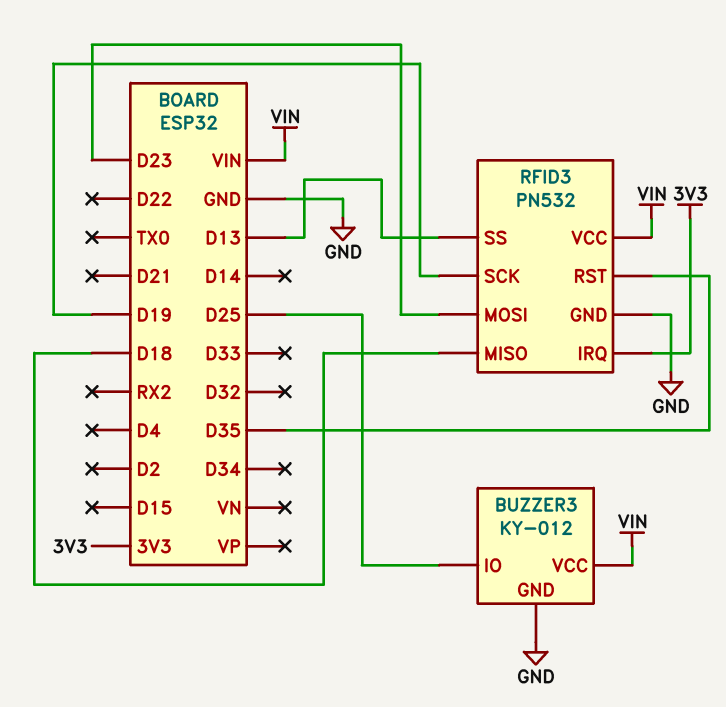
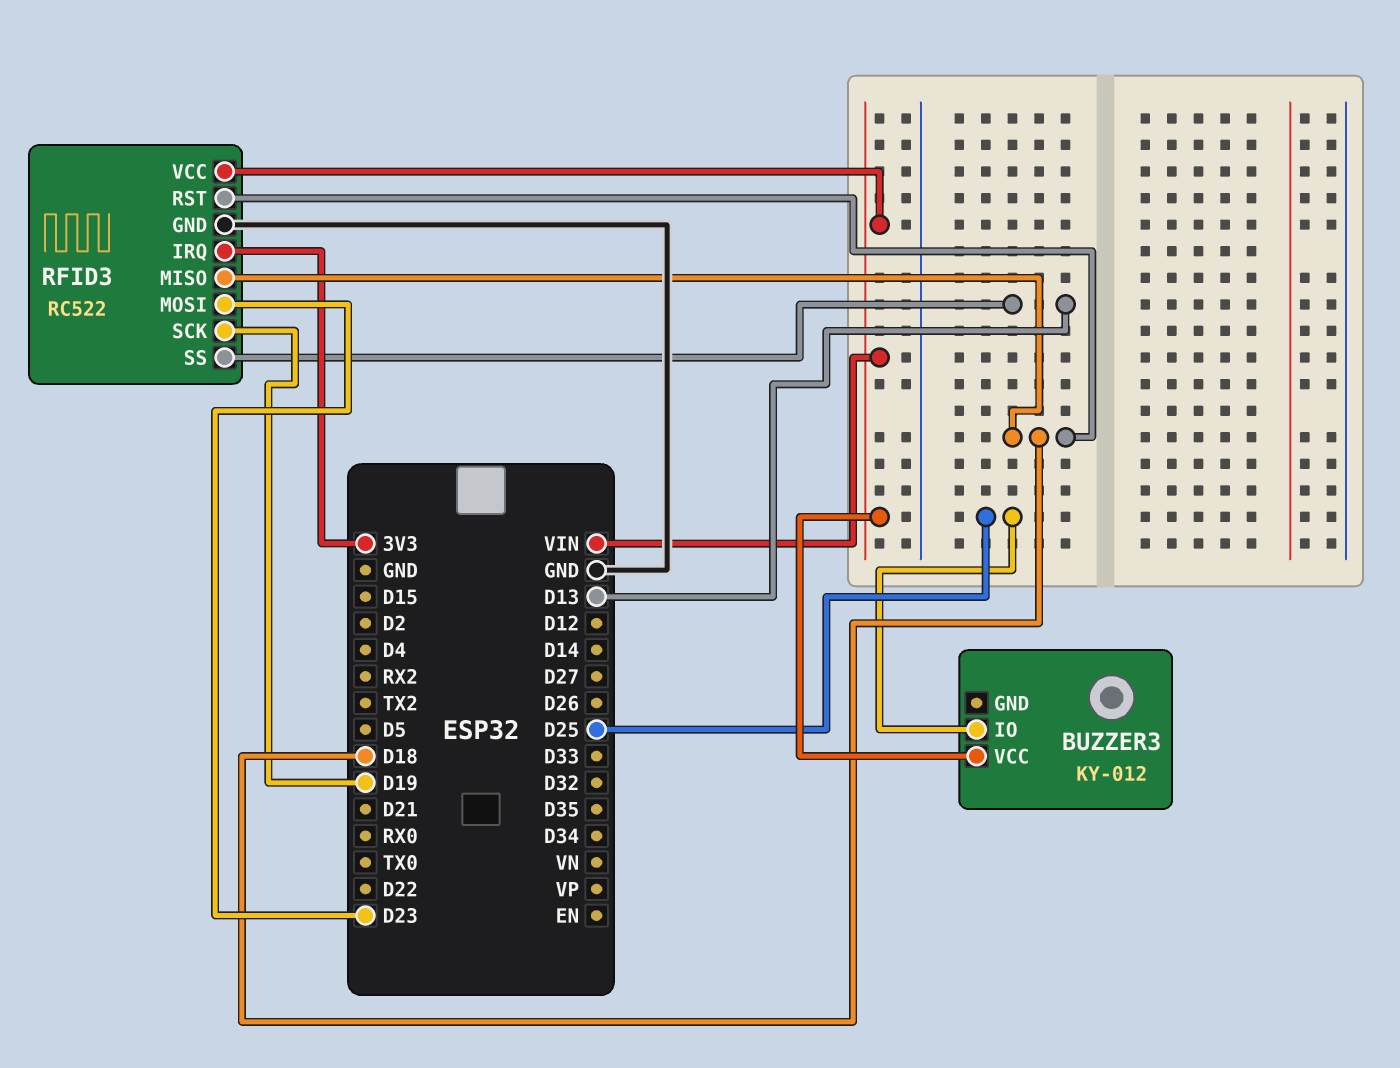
BUZZER3 pin GND: GND -> none
RFID3: PN532 -> RC522
RFID3 pin RST: D35 -> D18

